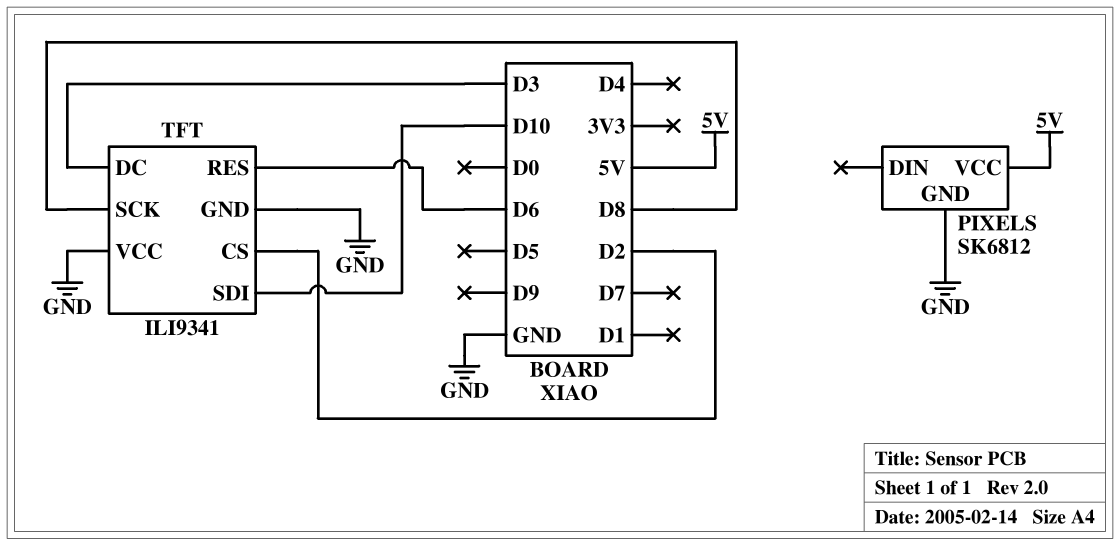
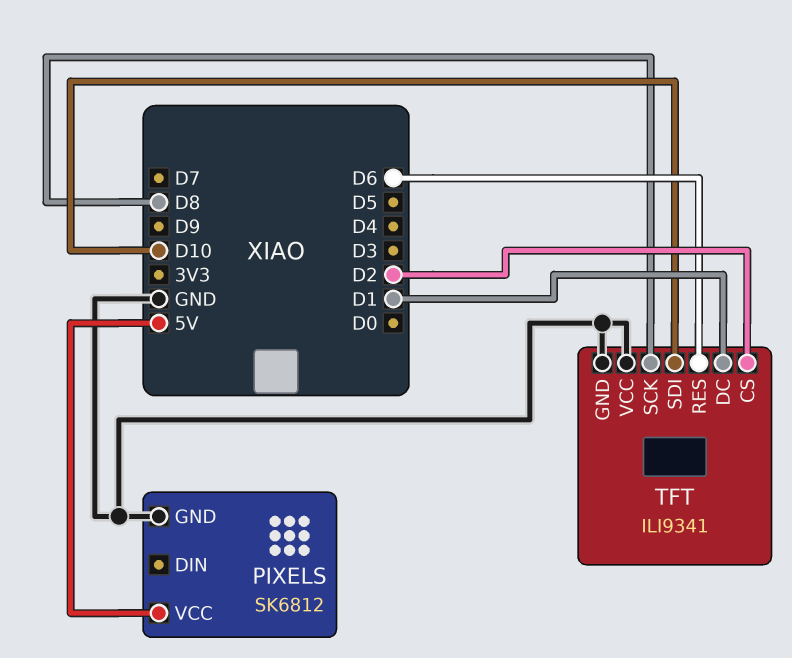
TFT pin DC: D3 -> D1

